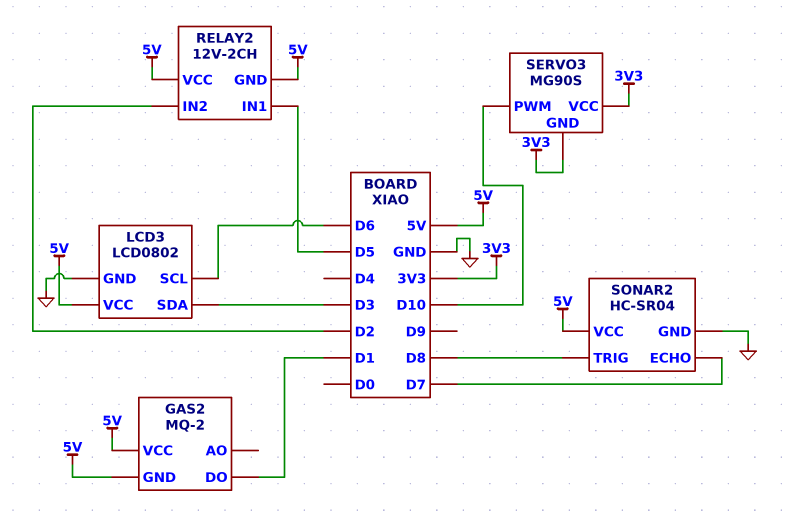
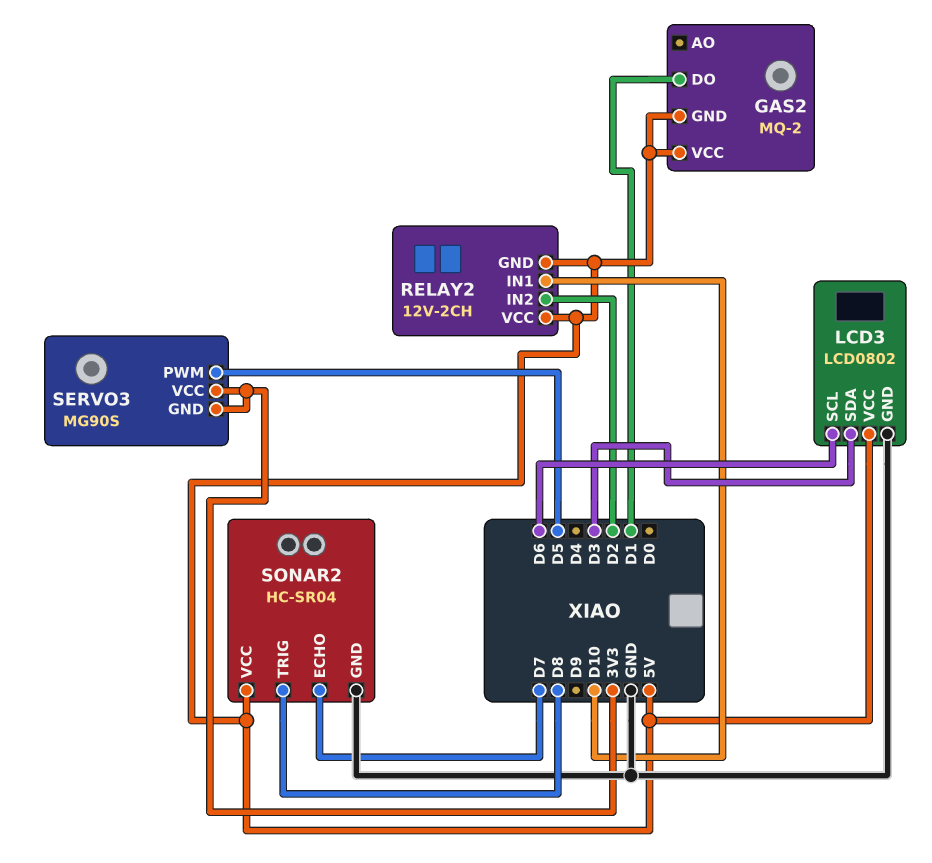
RELAY2 pin IN1: D5 -> D10
SERVO3 pin PWM: D10 -> D5

